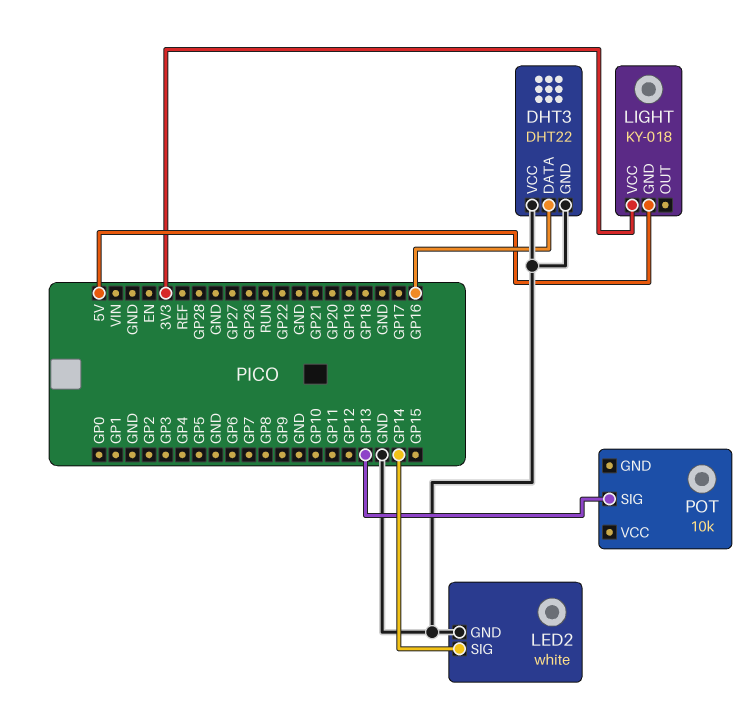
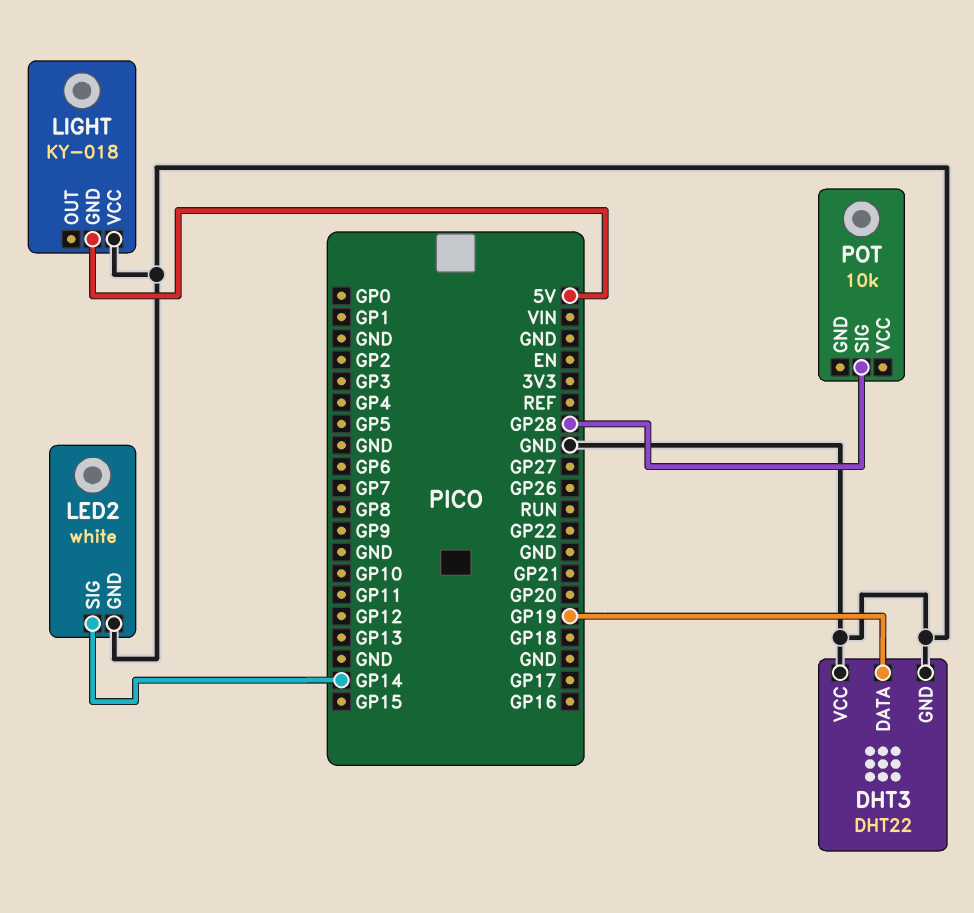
DHT3 pin DATA: GP16 -> GP19
LIGHT pin VCC: 3V3 -> GND
POT pin SIG: GP13 -> GP28

